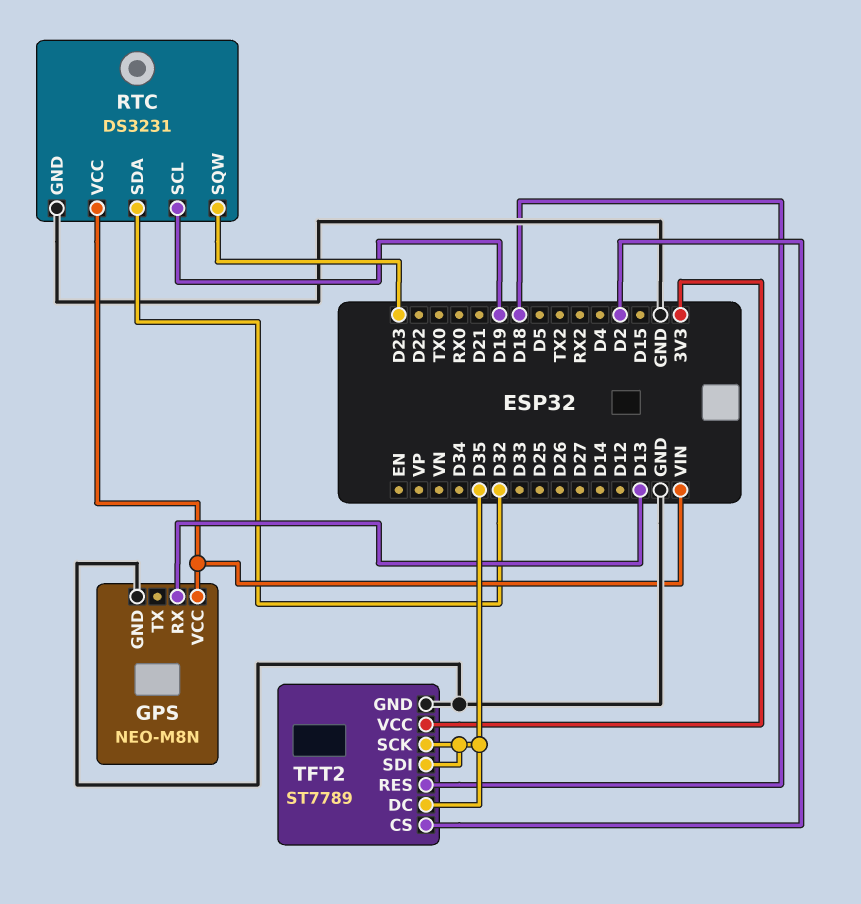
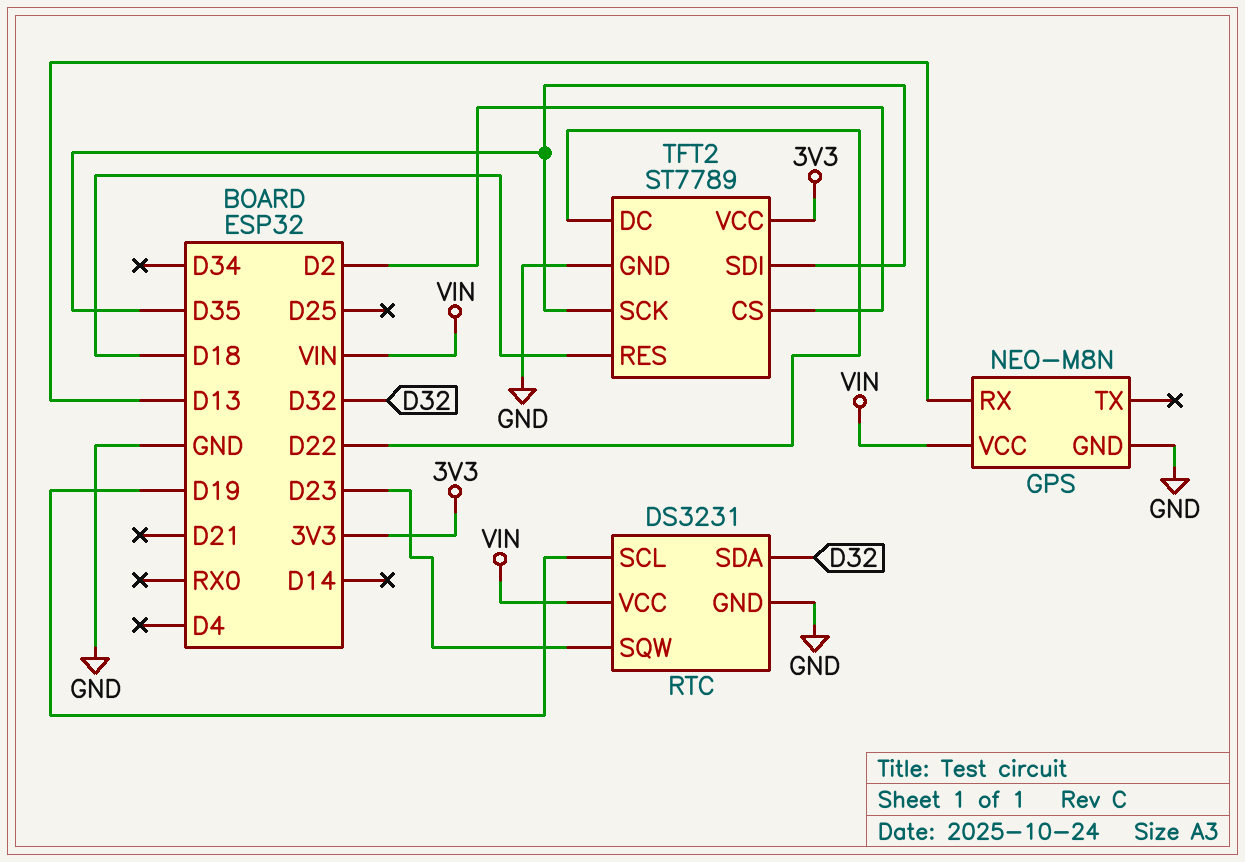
TFT2 pin DC: D35 -> D22

